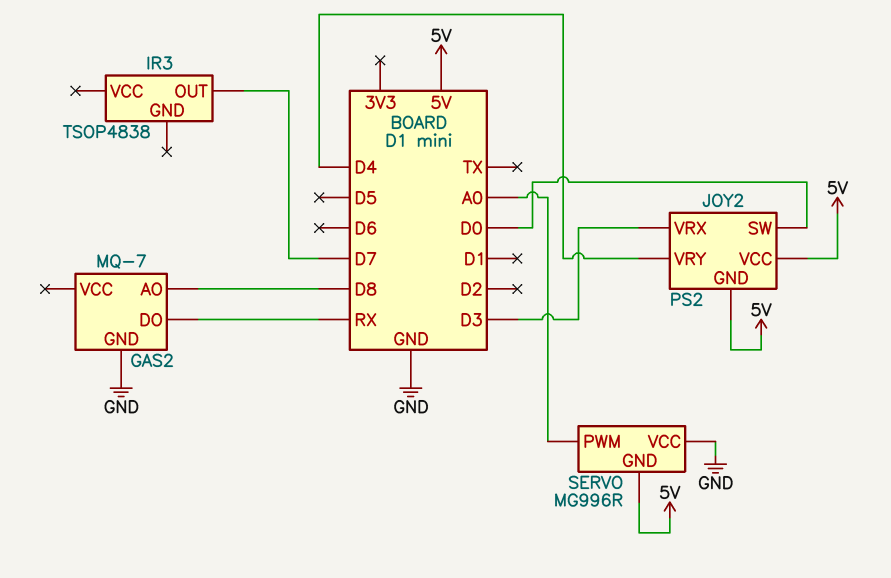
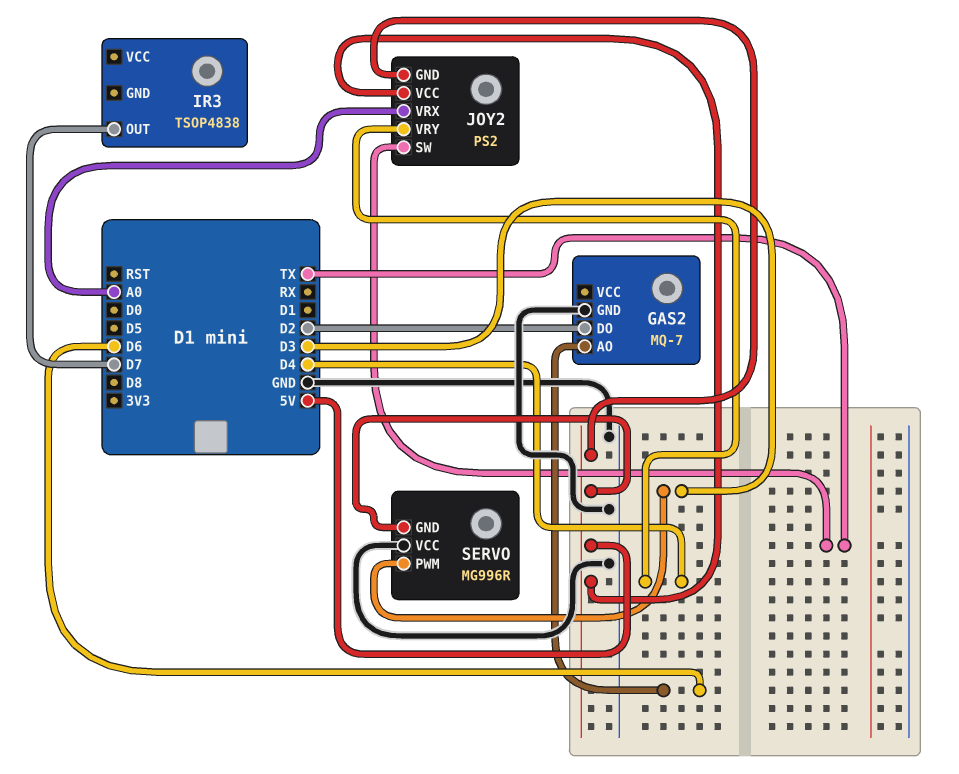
GAS2 pin AO: D8 -> D6
GAS2 pin DO: RX -> D2
JOY2 pin SW: D0 -> TX
JOY2 pin VRX: D3 -> A0
SERVO pin PWM: A0 -> D3

